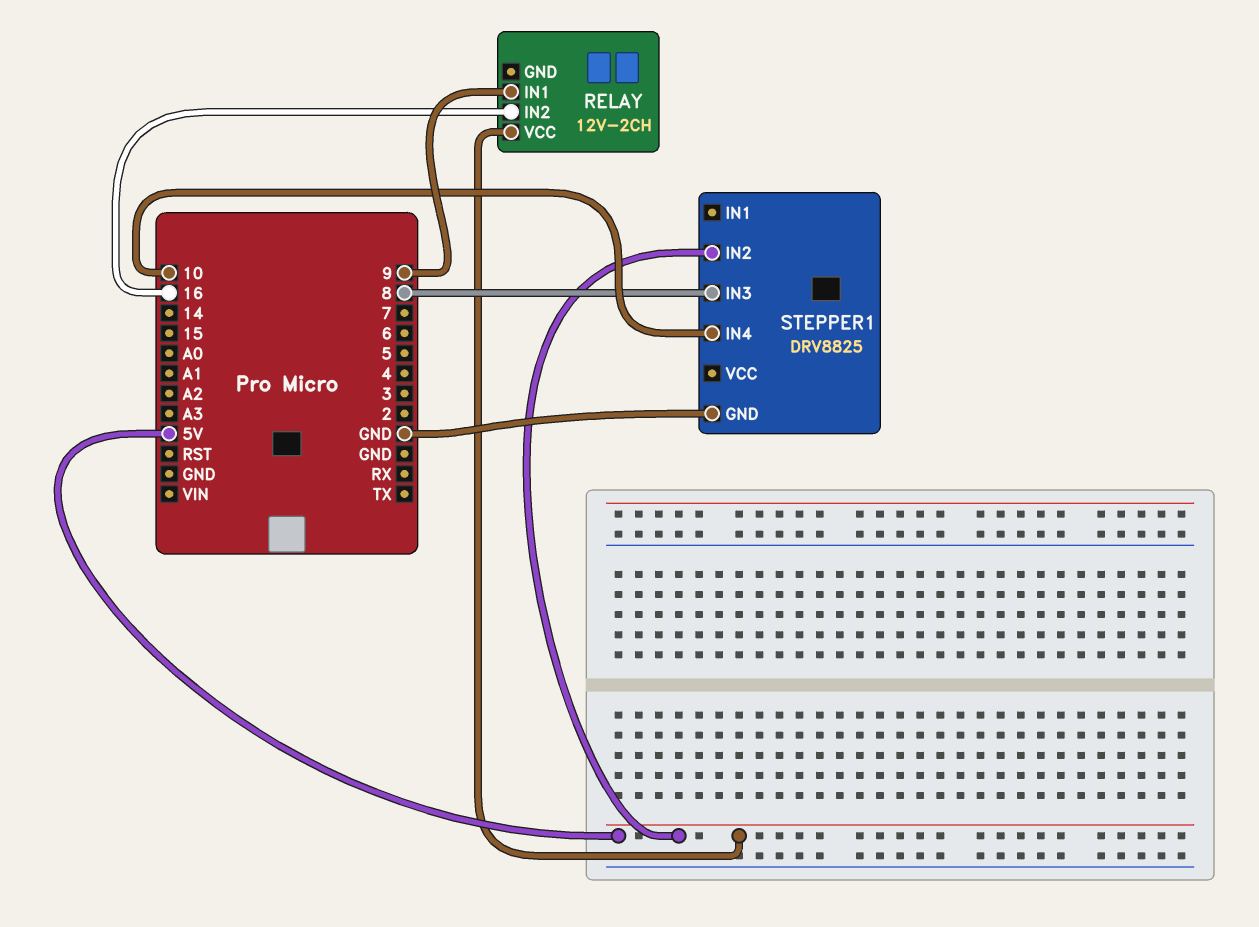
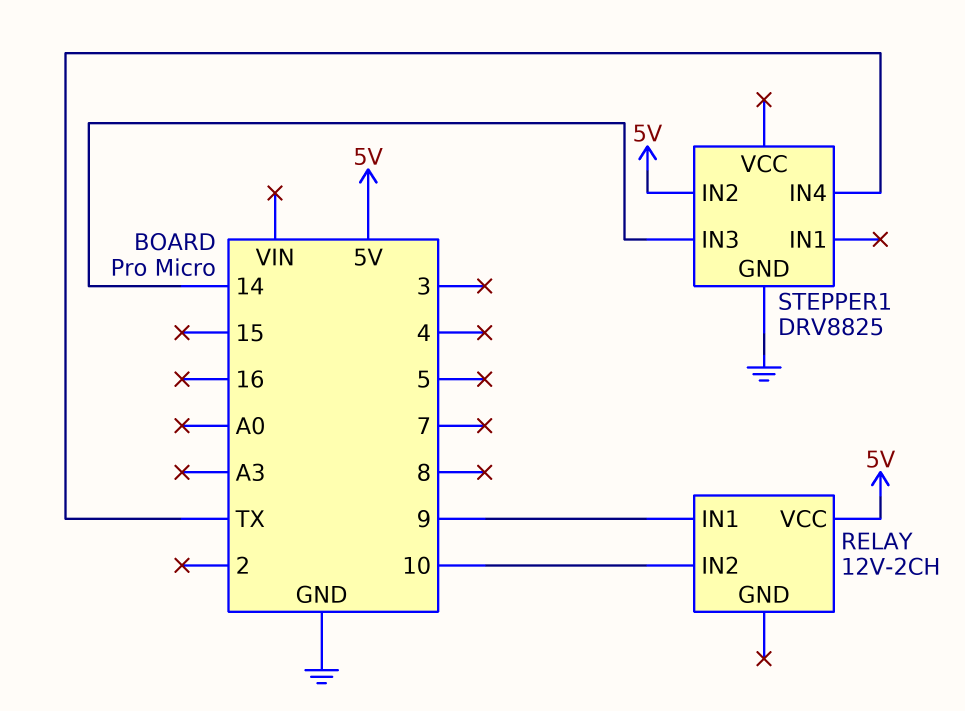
RELAY pin IN2: 16 -> 10
STEPPER1 pin IN3: 8 -> 14
STEPPER1 pin IN4: 10 -> TX

